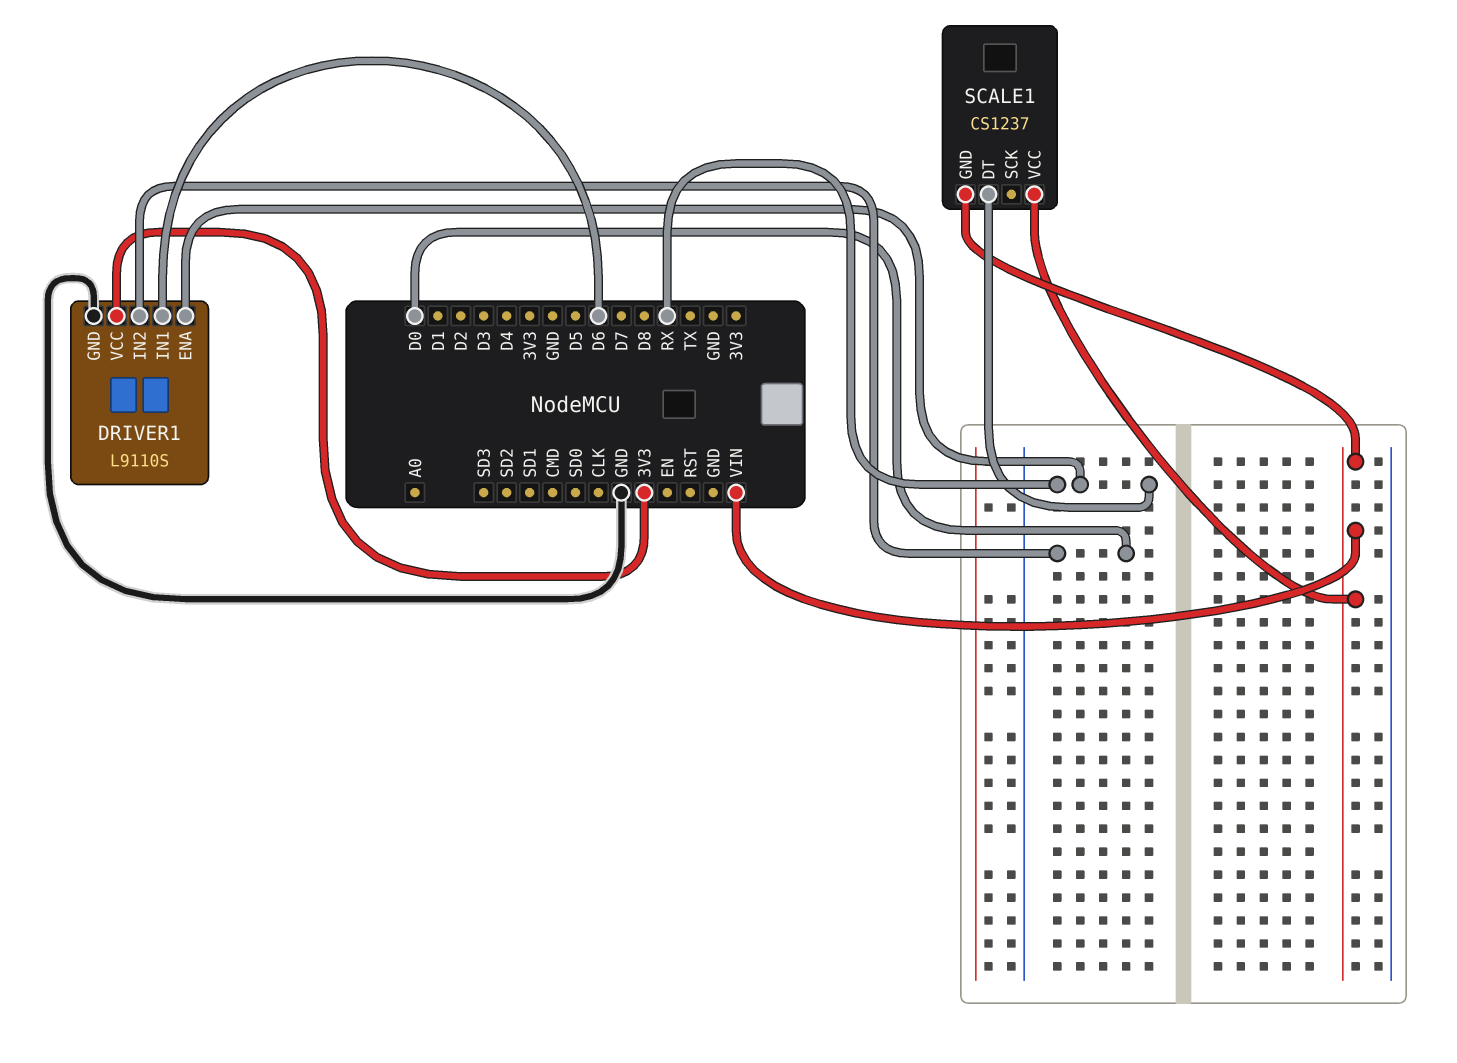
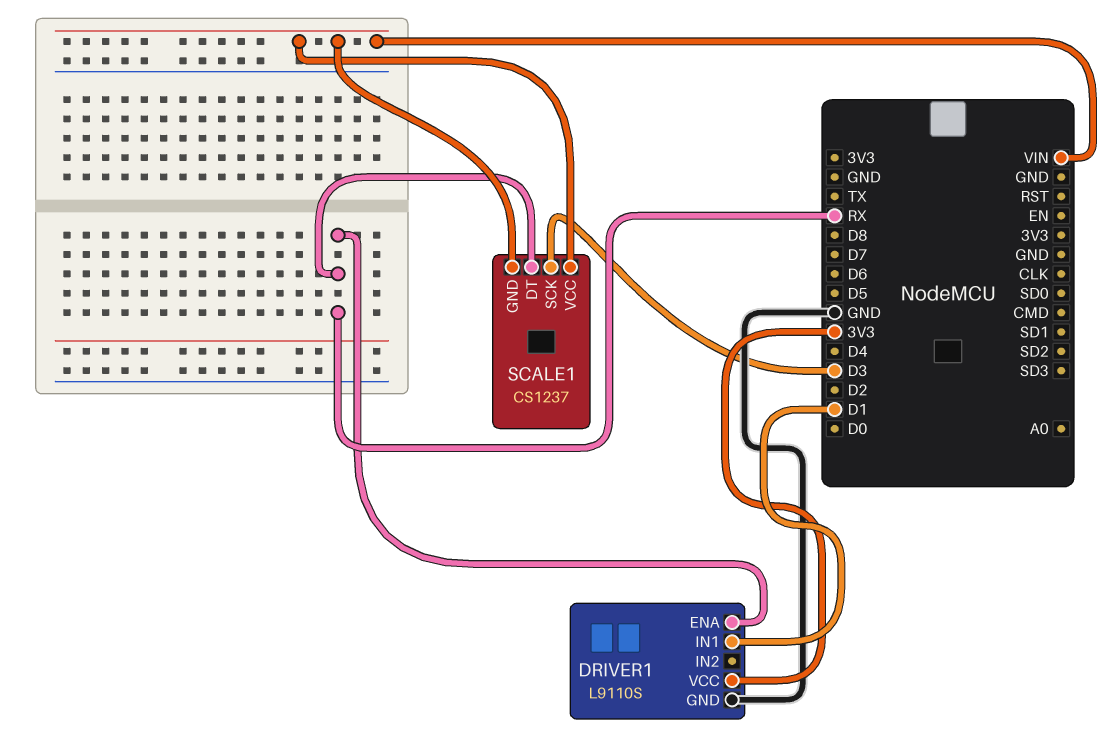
DRIVER1 pin IN1: D6 -> D1
DRIVER1 pin IN2: D0 -> none
SCALE1 pin SCK: none -> D3

